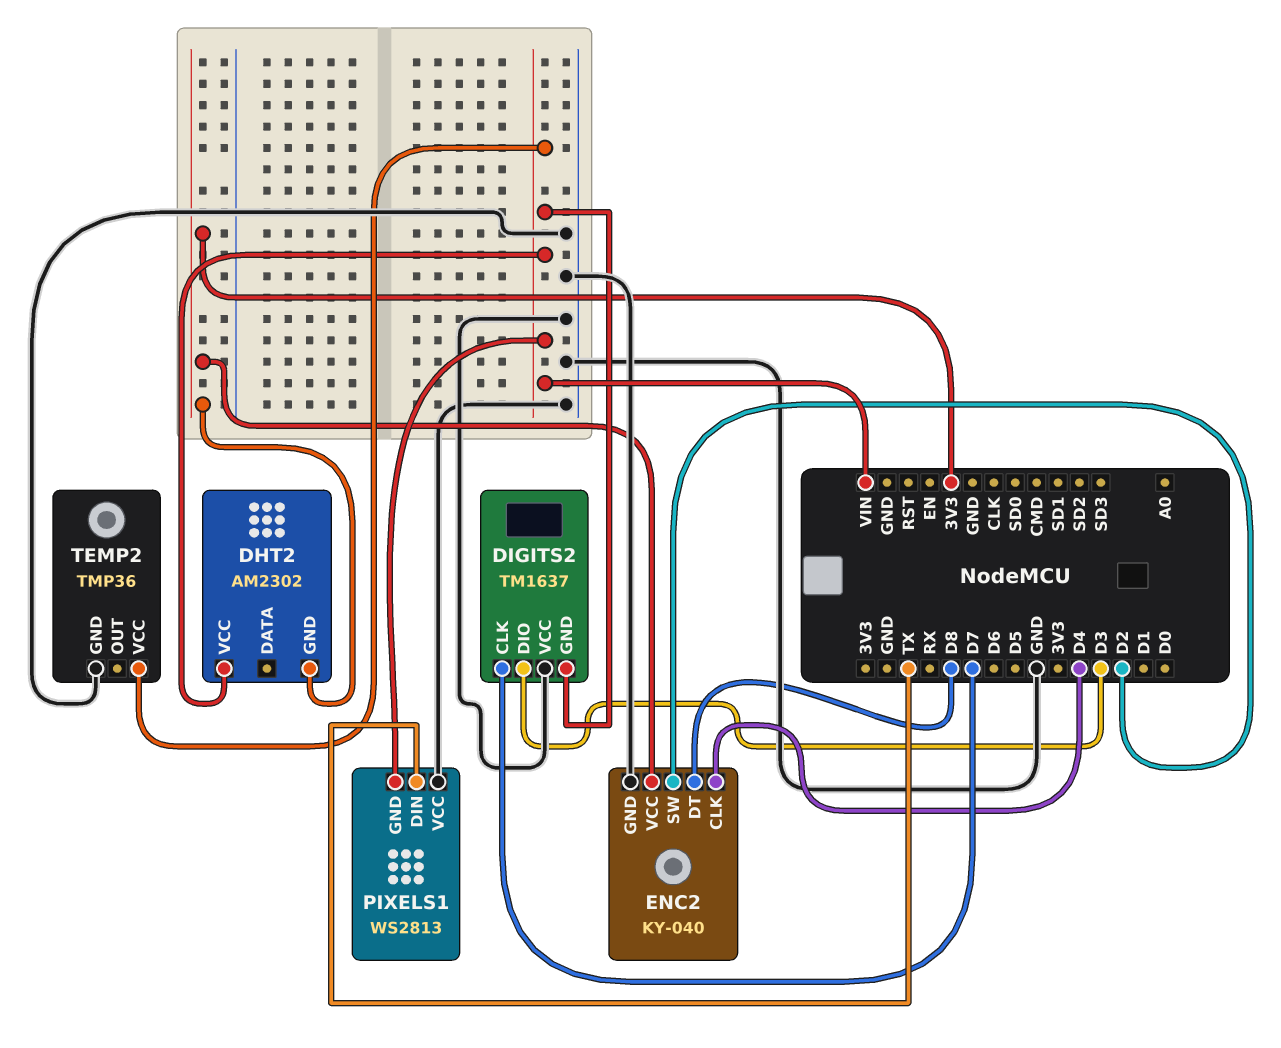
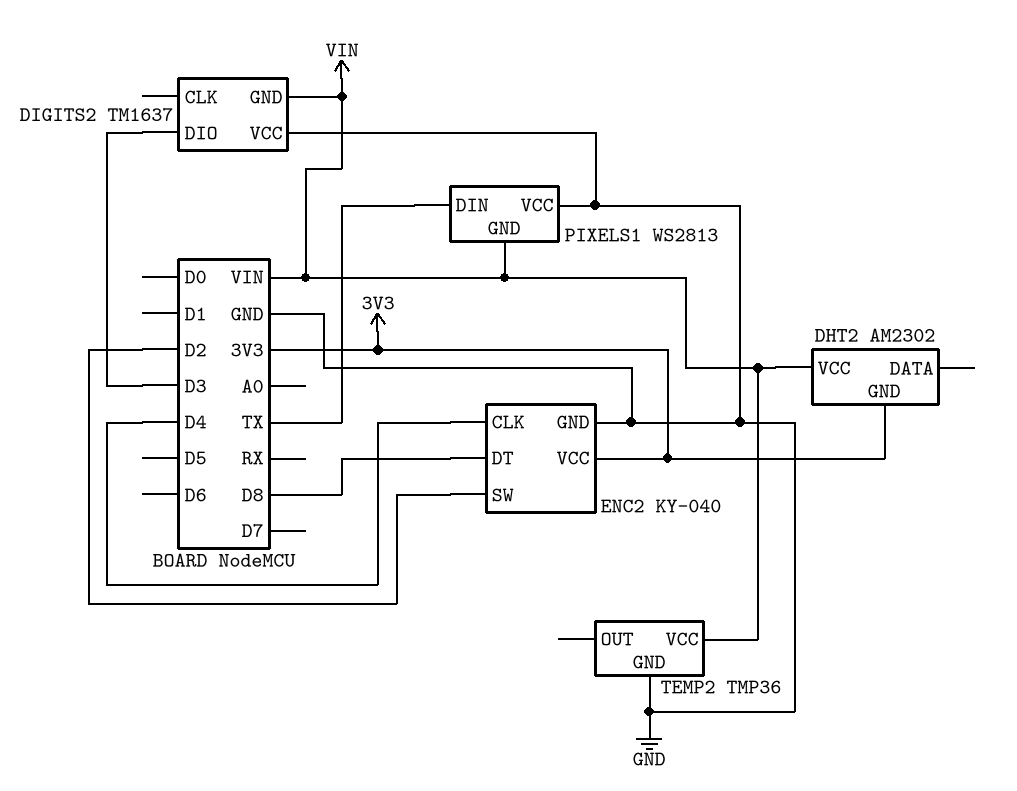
DIGITS2 pin CLK: D7 -> none

